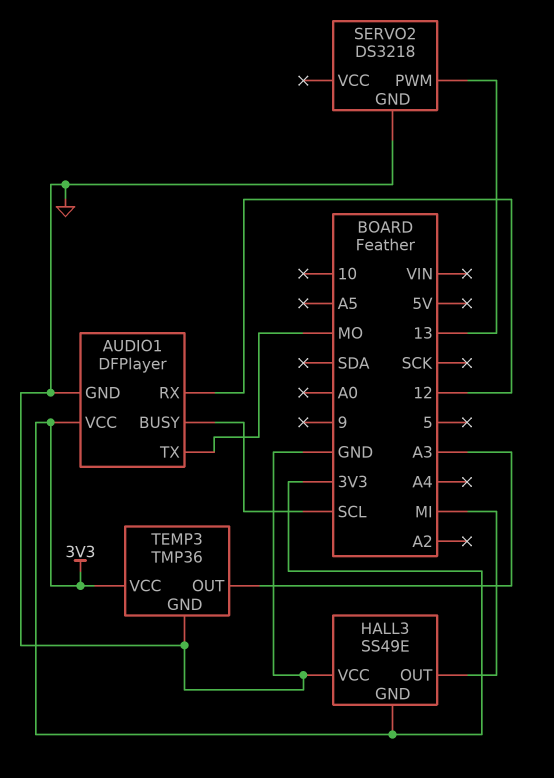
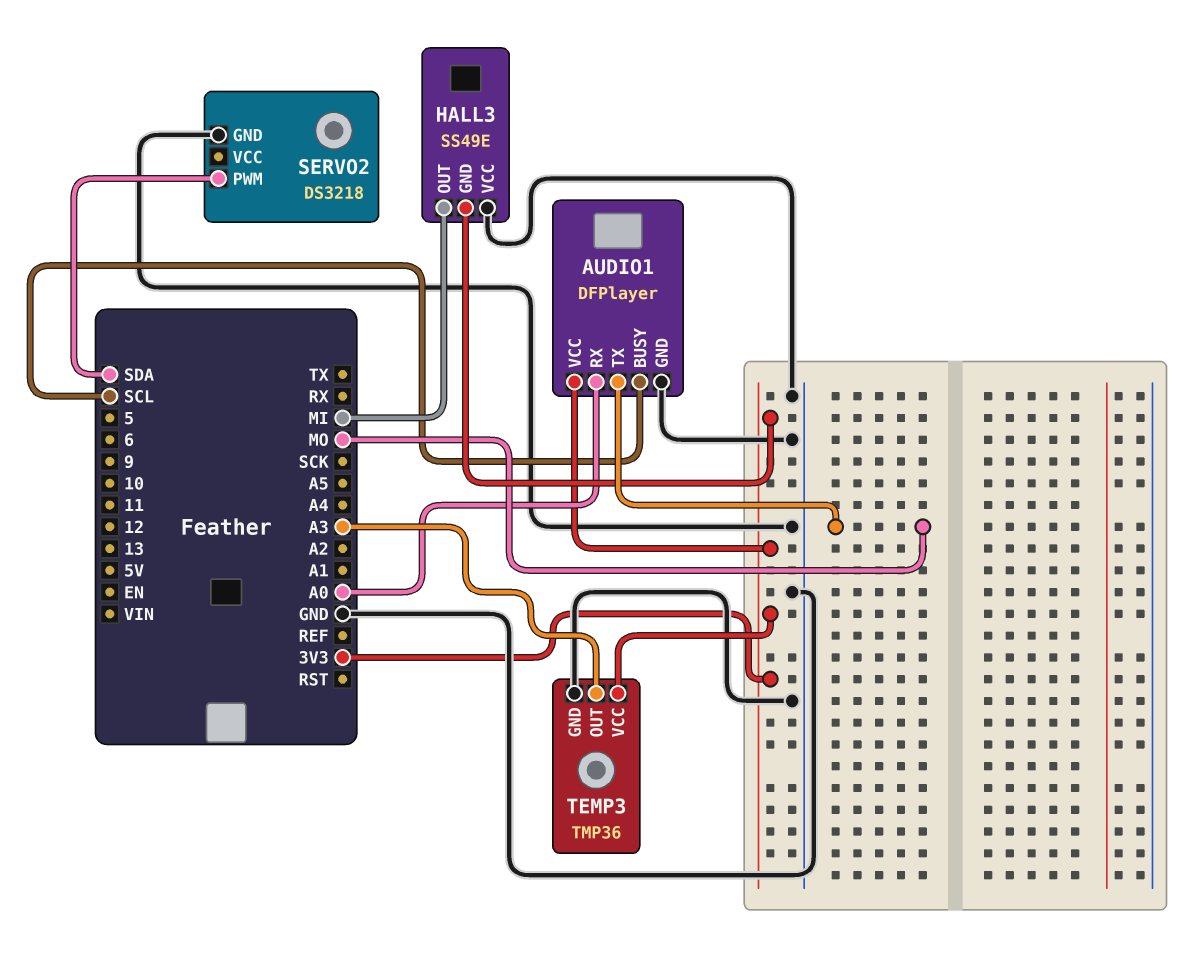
AUDIO1 pin RX: 12 -> A0
SERVO2 pin PWM: 13 -> SDA

